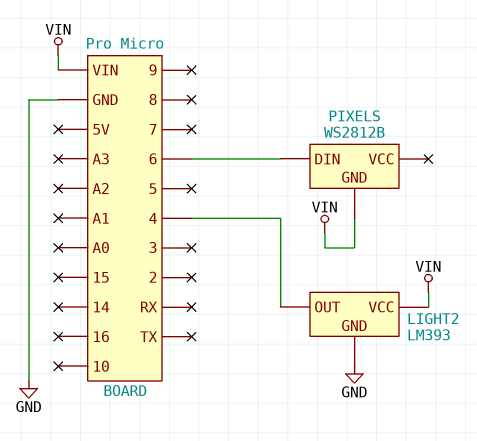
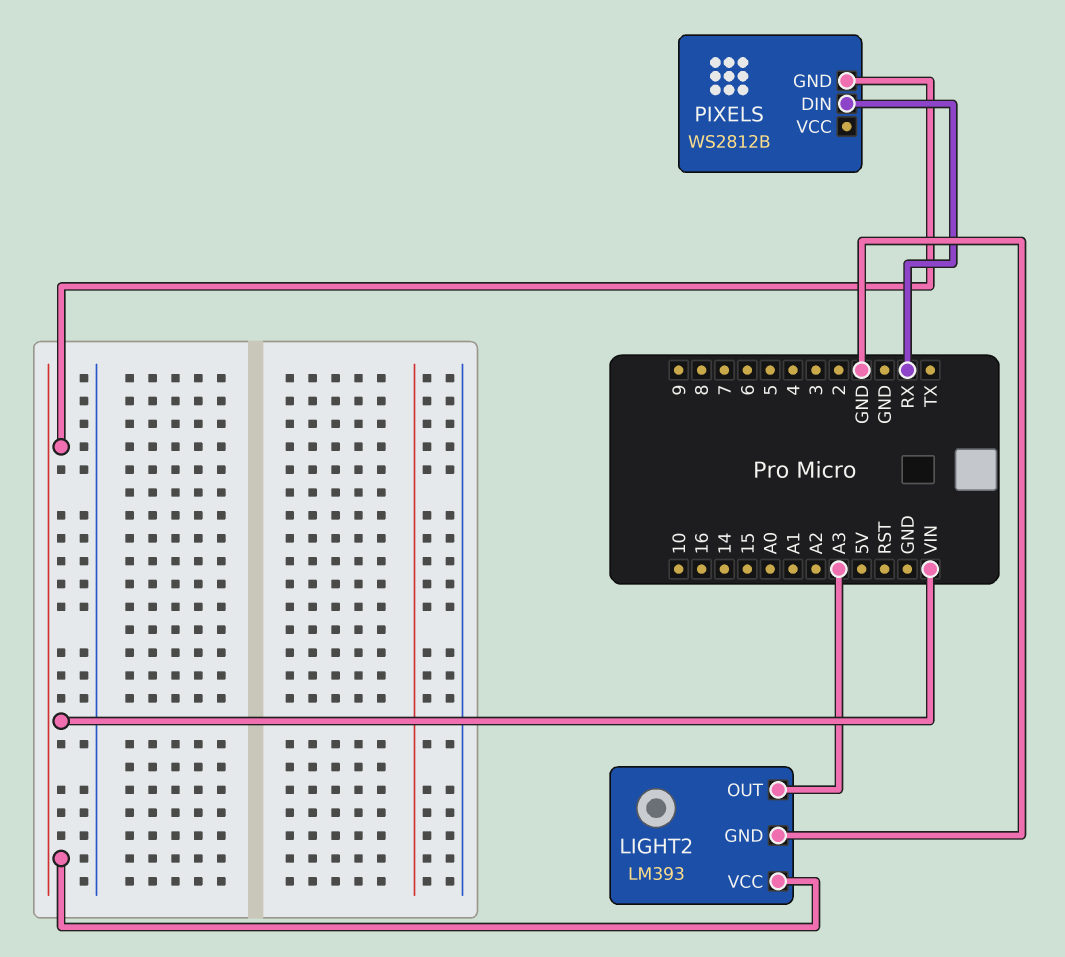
LIGHT2 pin OUT: 4 -> A3
PIXELS pin DIN: 6 -> RX

